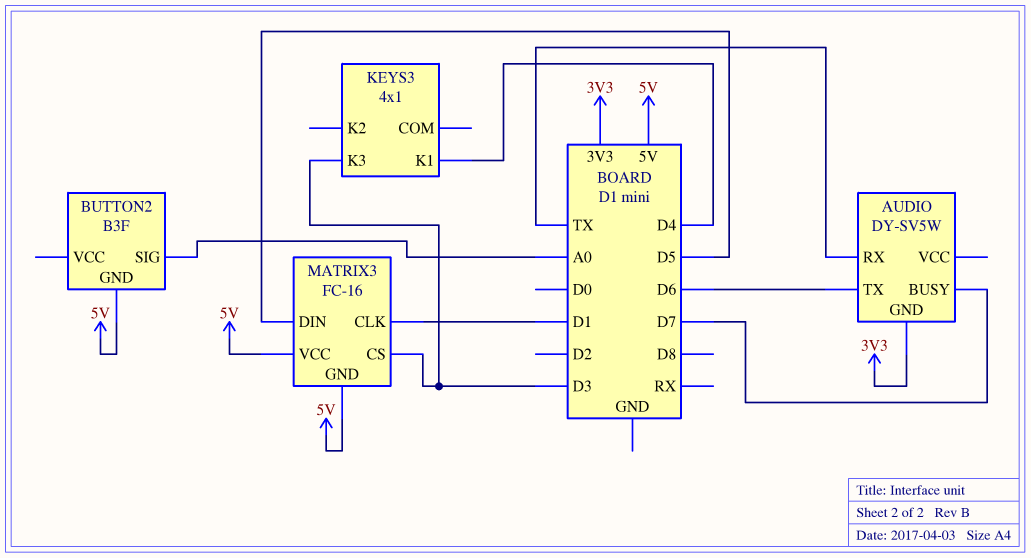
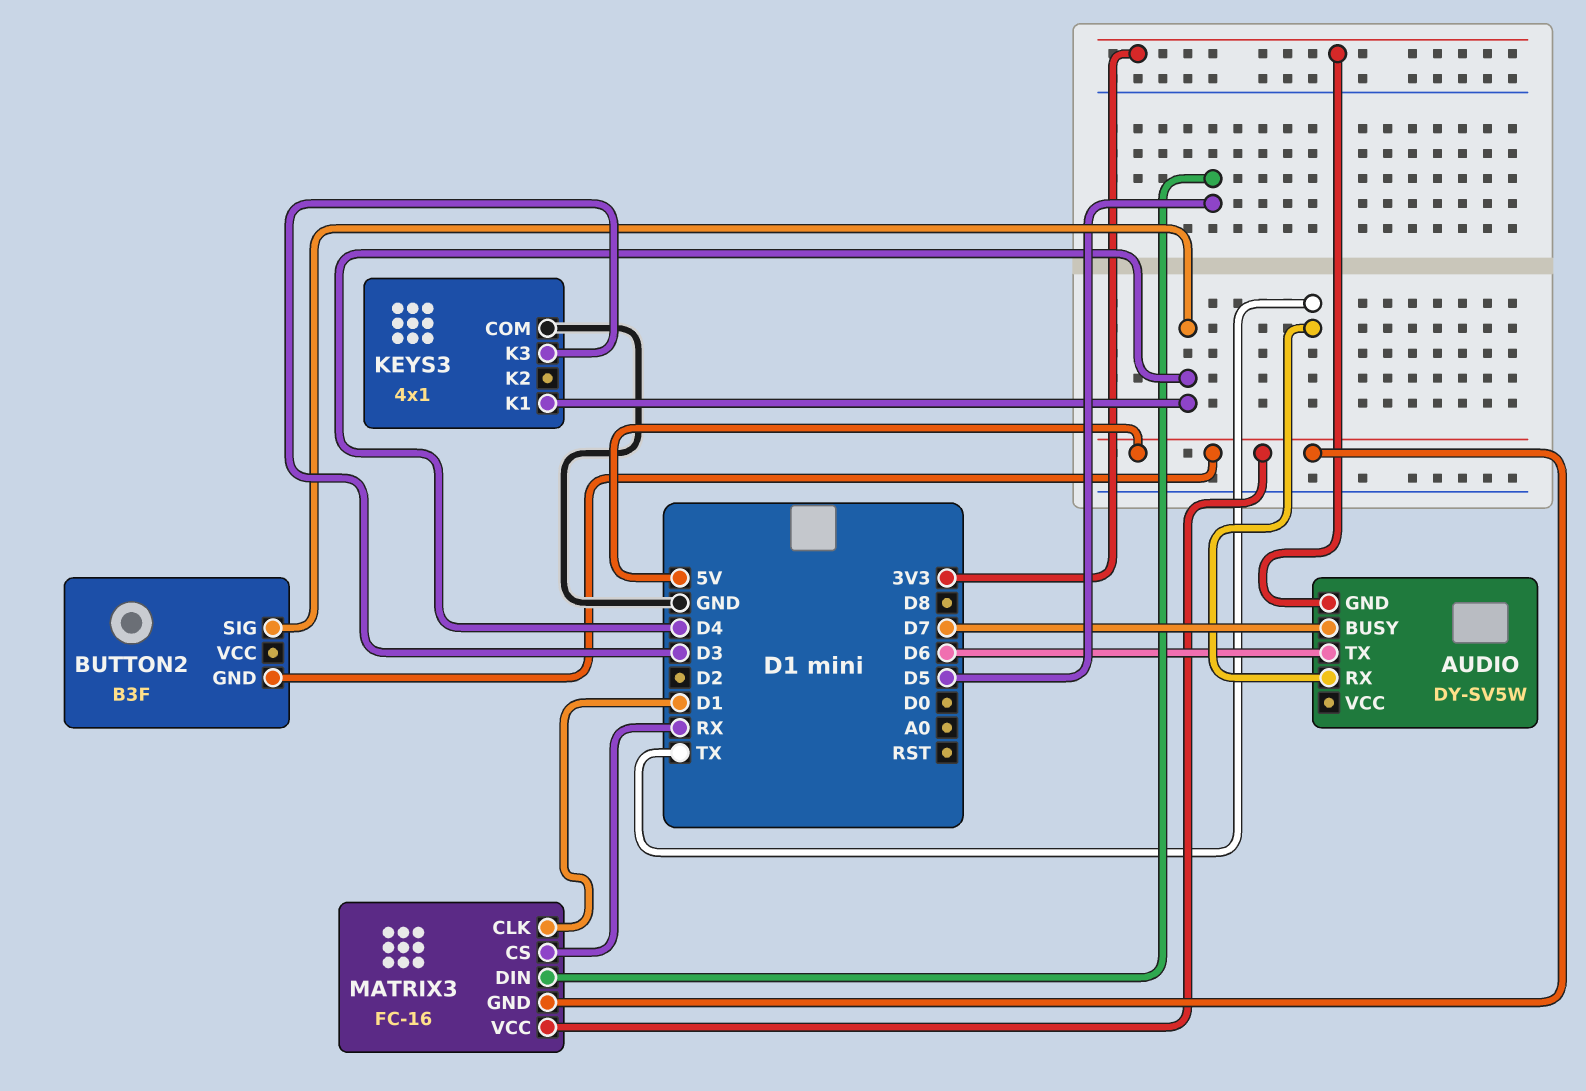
BUTTON2 pin SIG: A0 -> D4
KEYS3 pin COM: none -> GND
MATRIX3 pin CS: D3 -> RX

